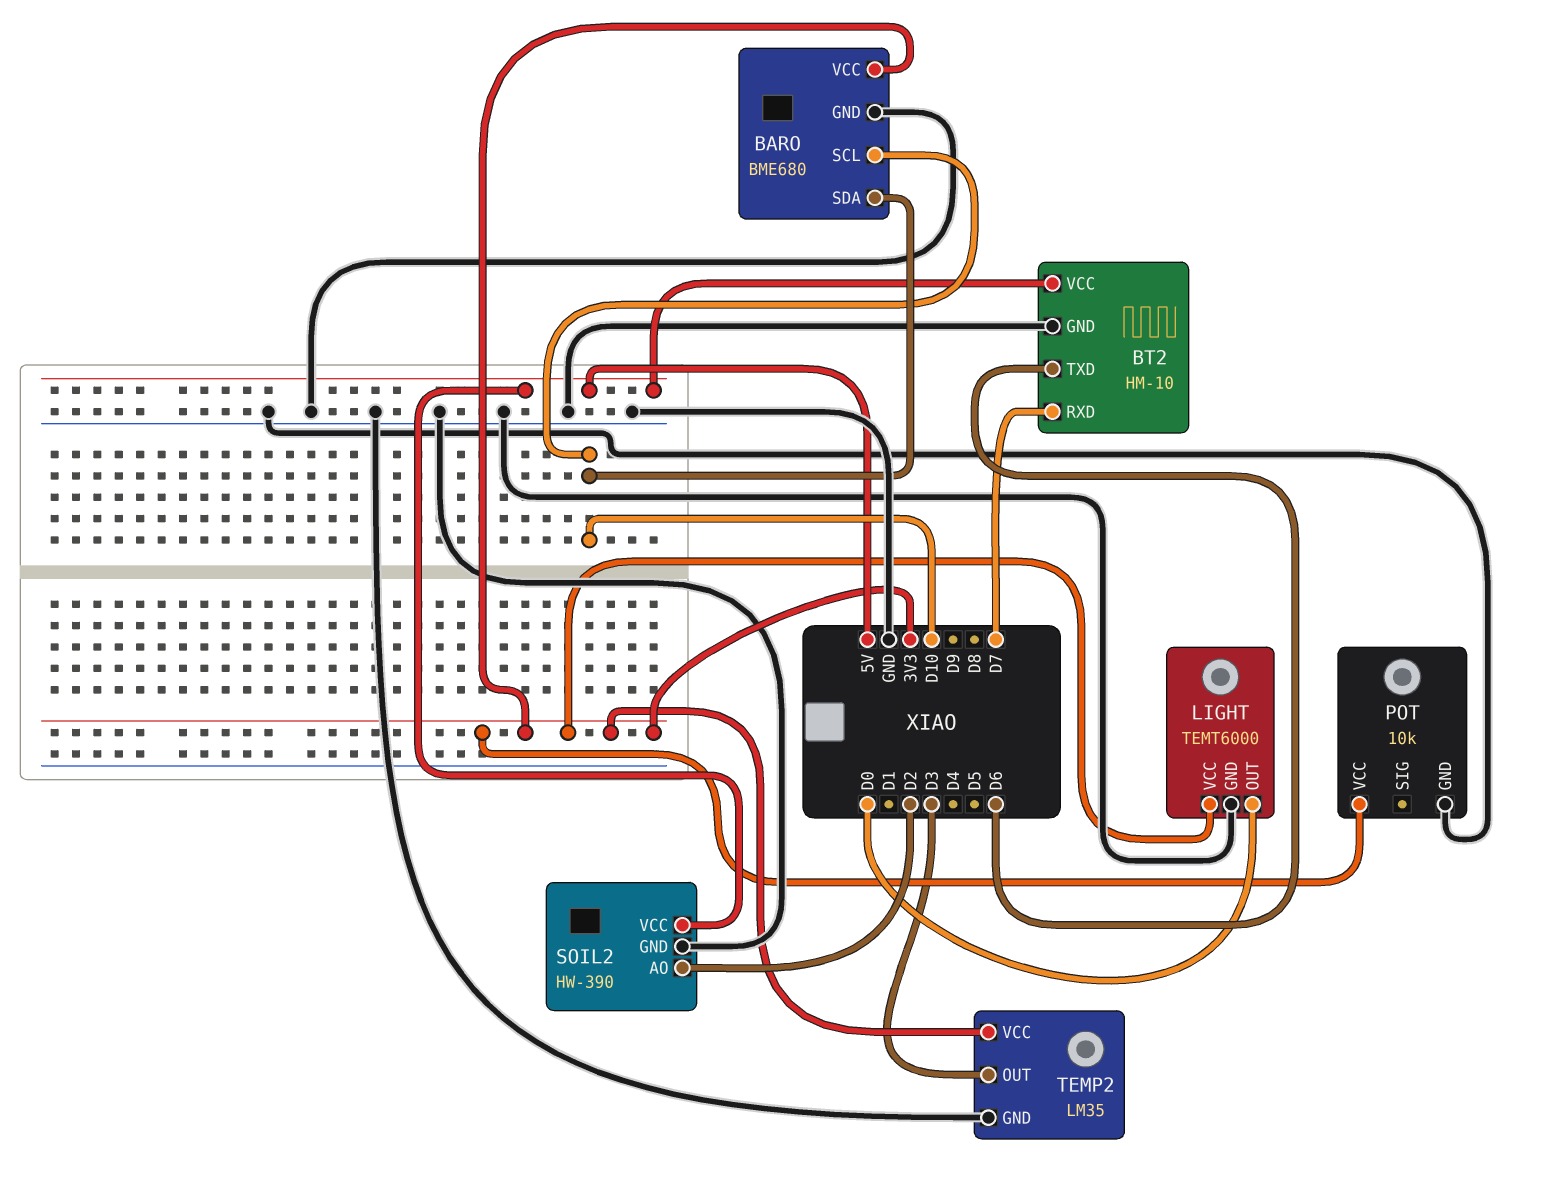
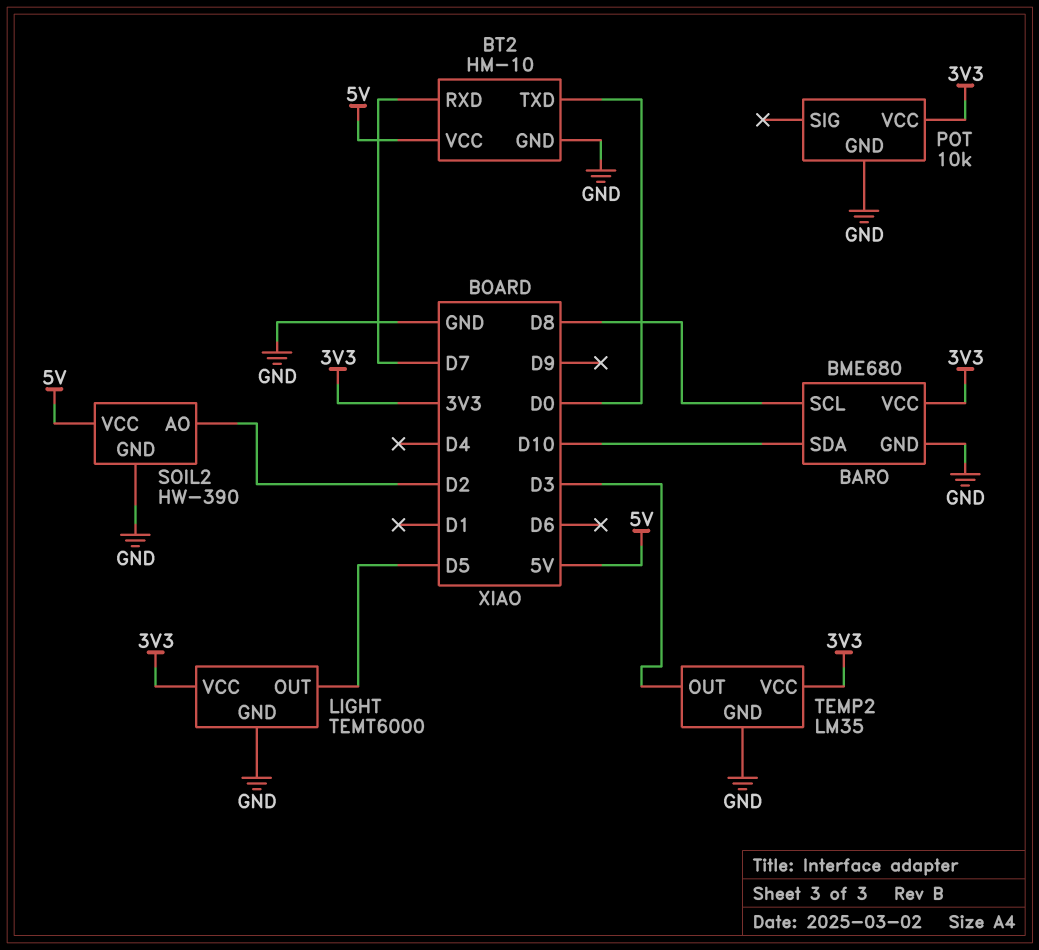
BARO pin SCL: D10 -> D8
BT2 pin TXD: D6 -> D0
LIGHT pin OUT: D0 -> D5

